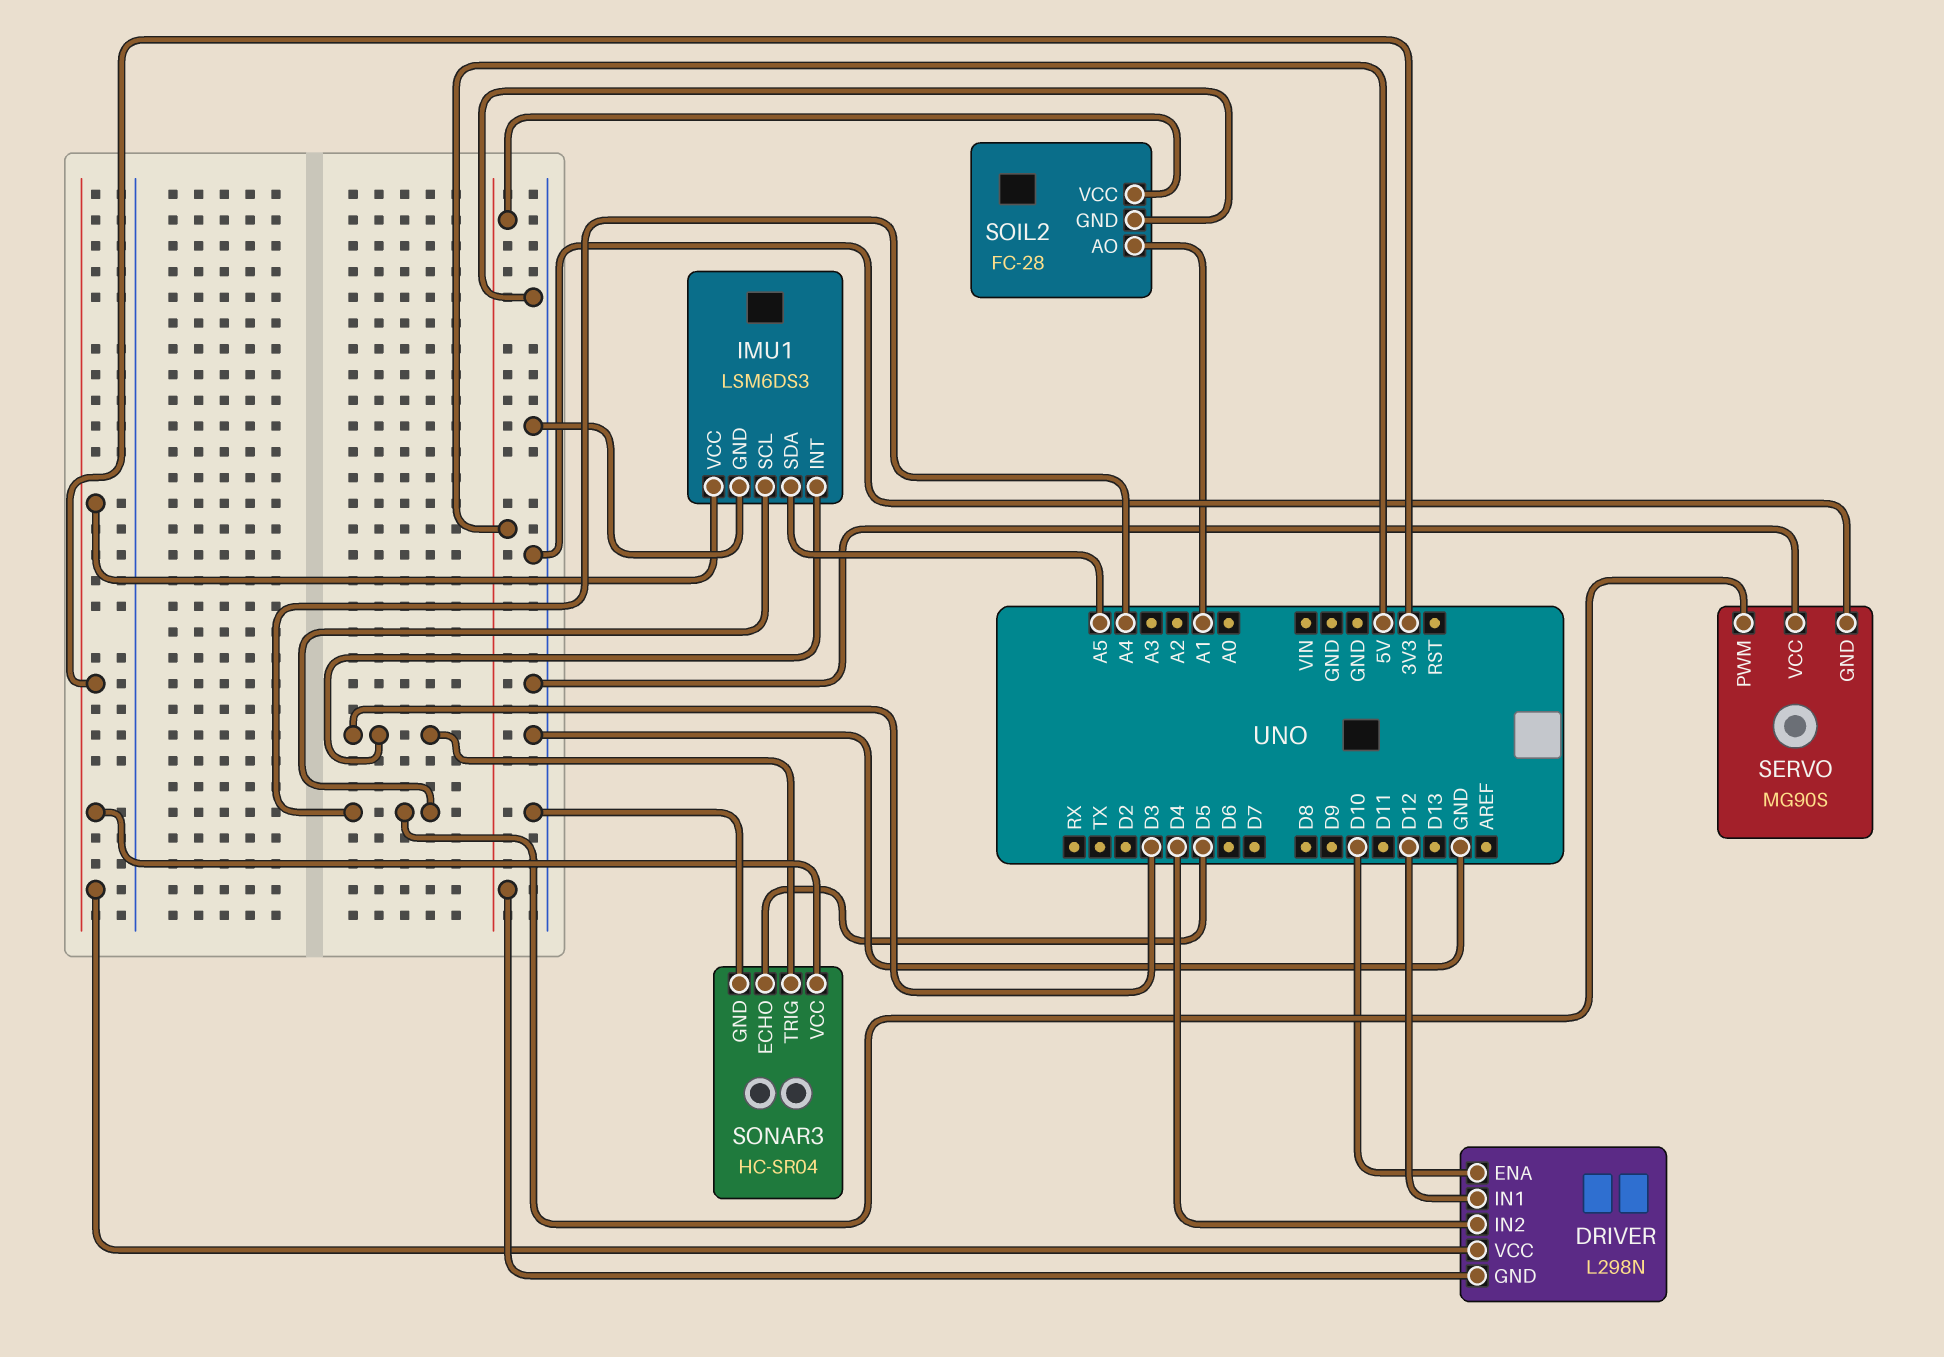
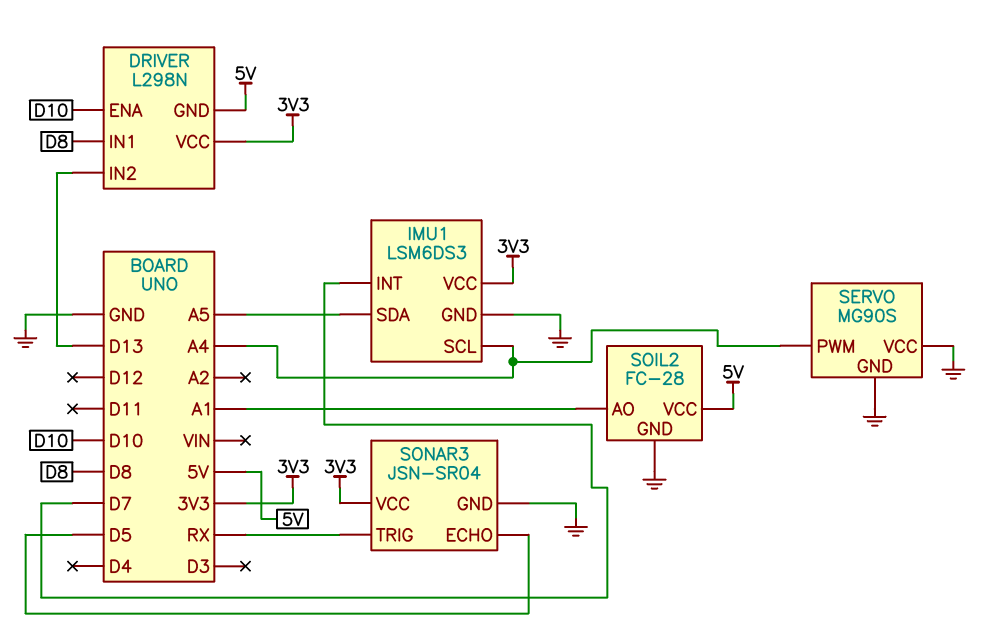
DRIVER pin IN1: D12 -> D8
DRIVER pin IN2: D4 -> D13
IMU1 pin INT: D3 -> D7
SONAR3: HC-SR04 -> JSN-SR04
SONAR3 pin TRIG: D3 -> RX

